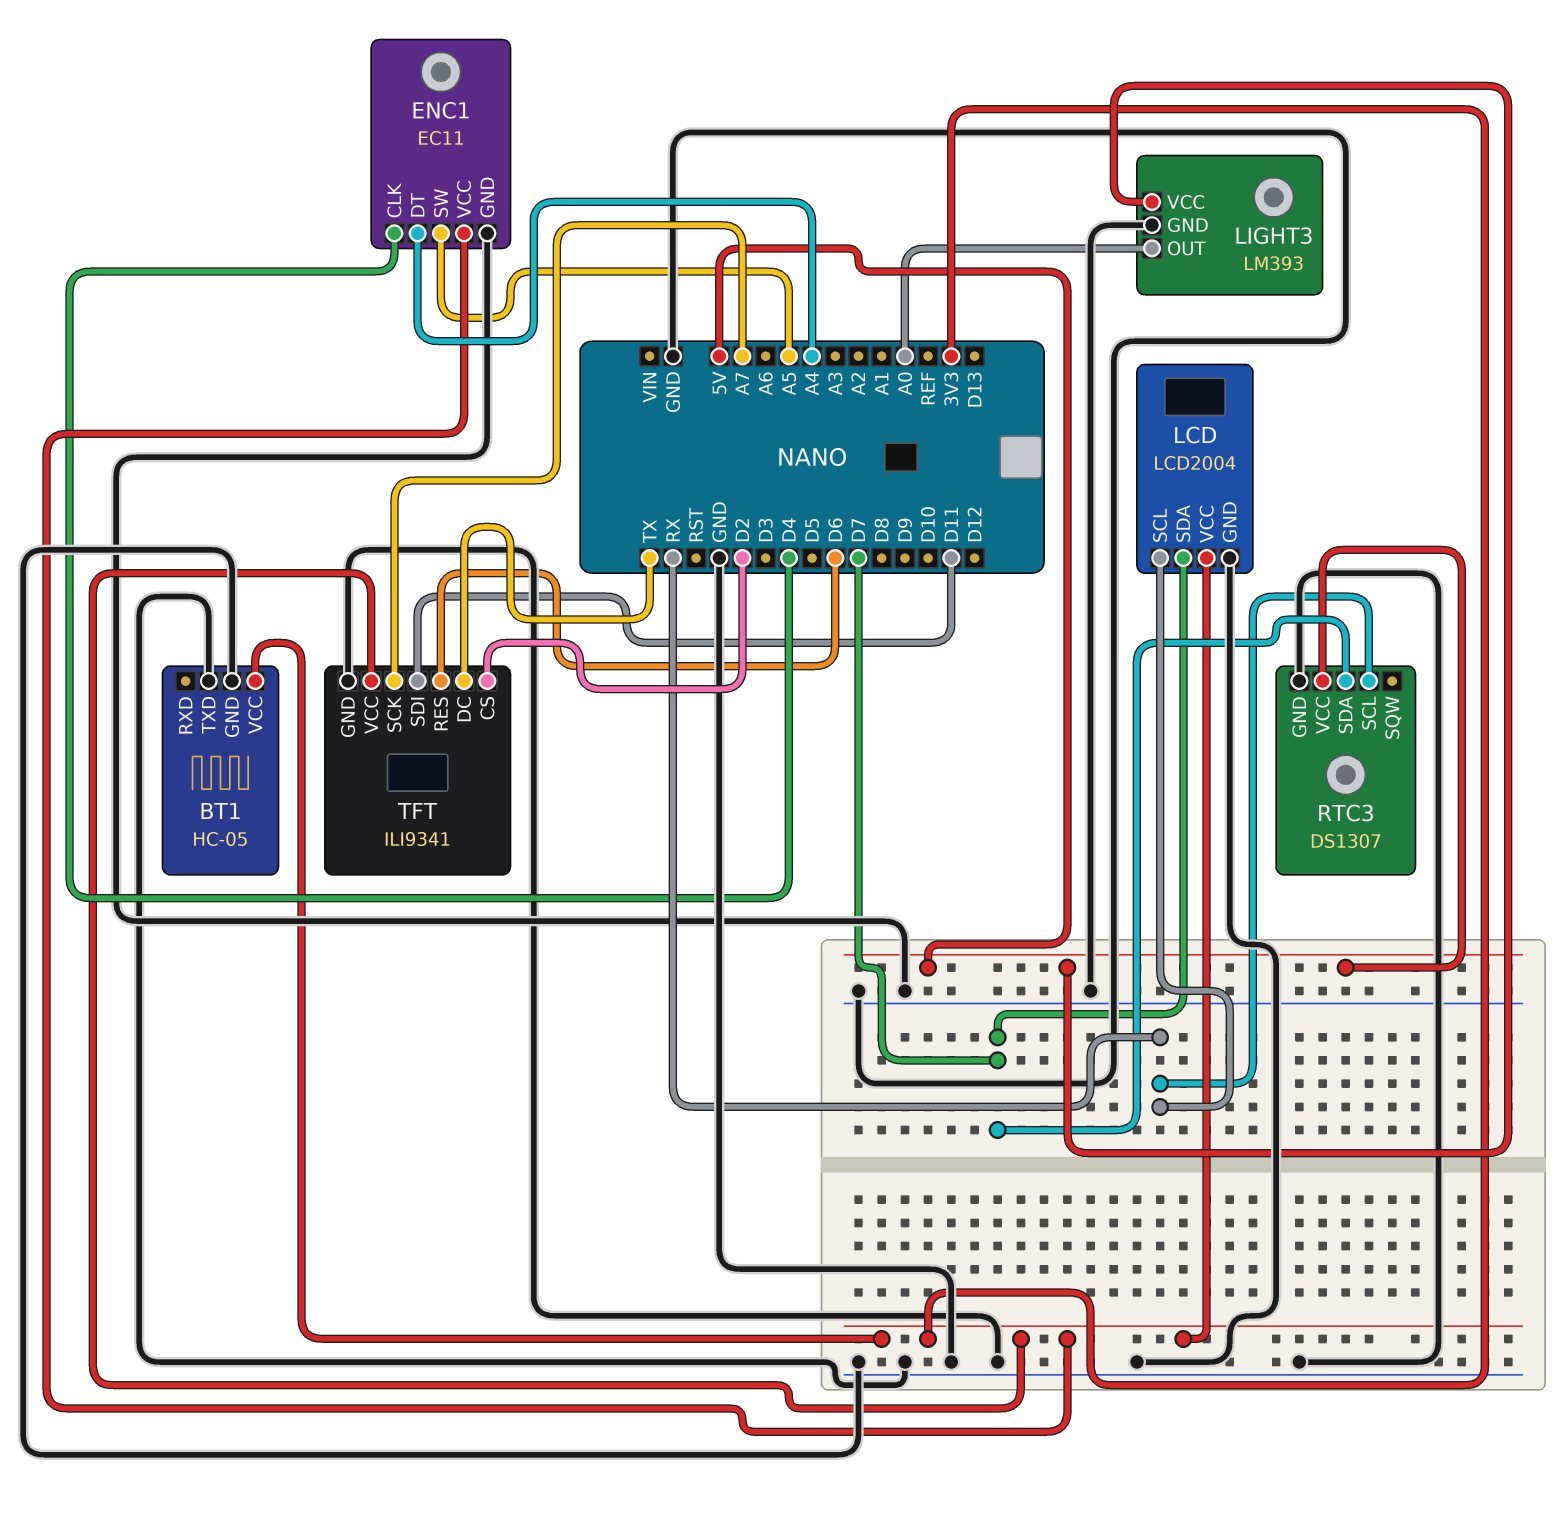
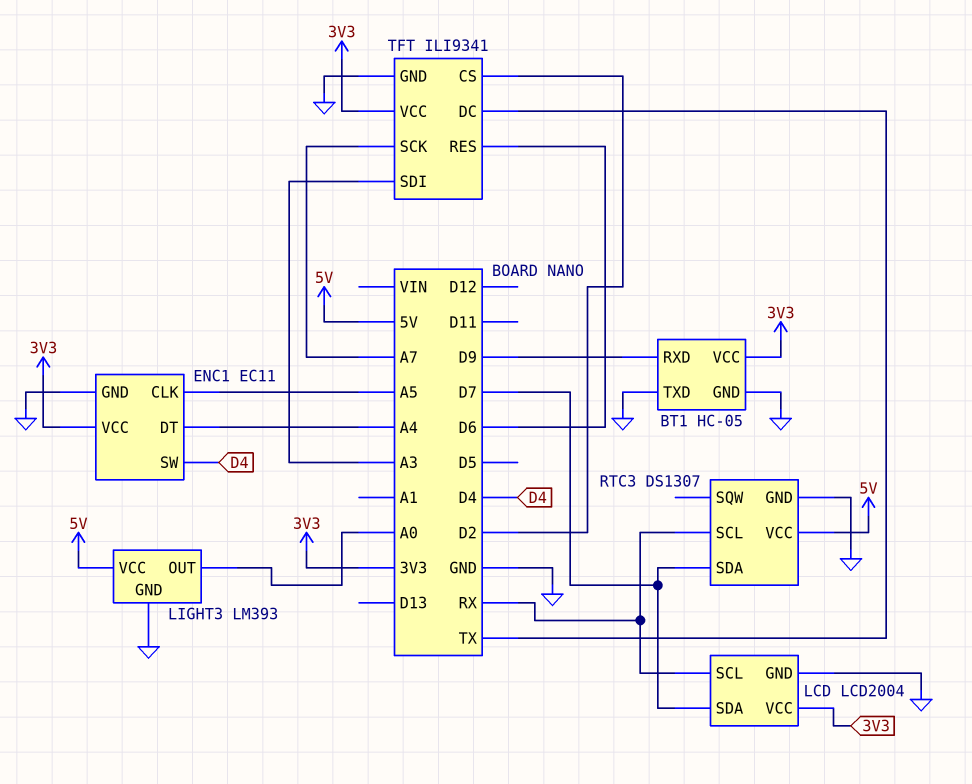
BT1 pin RXD: none -> D9
ENC1 pin CLK: D4 -> A5
ENC1 pin SW: A5 -> D4
TFT pin SDI: D11 -> A3

